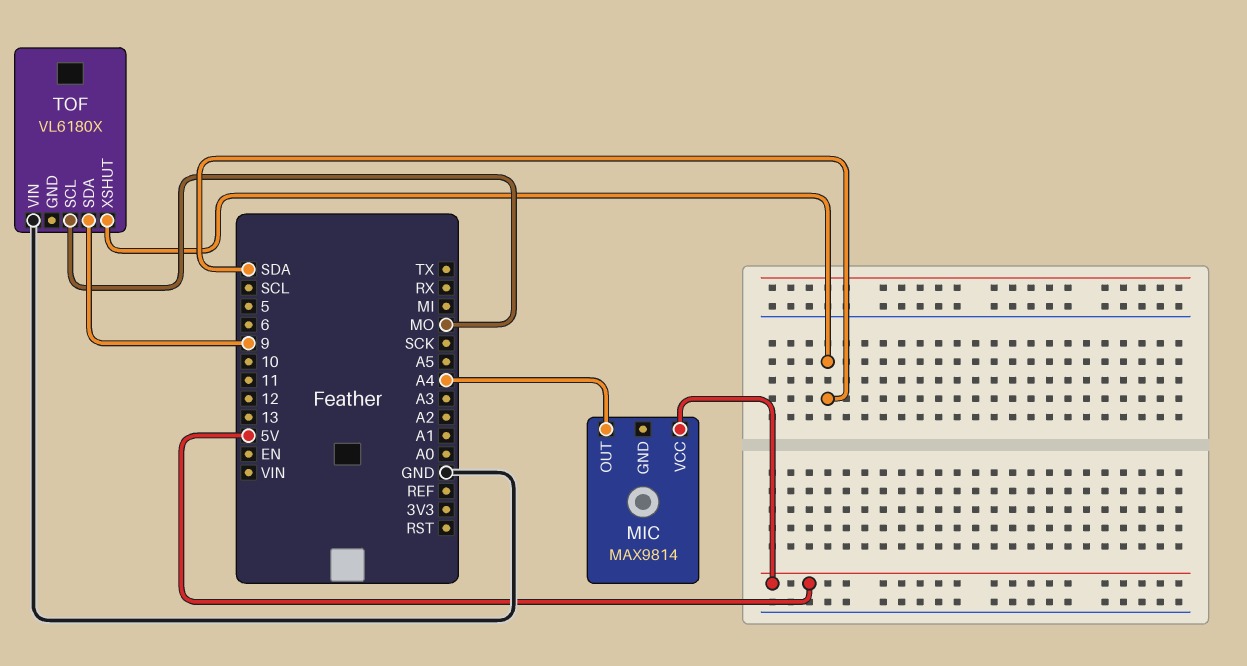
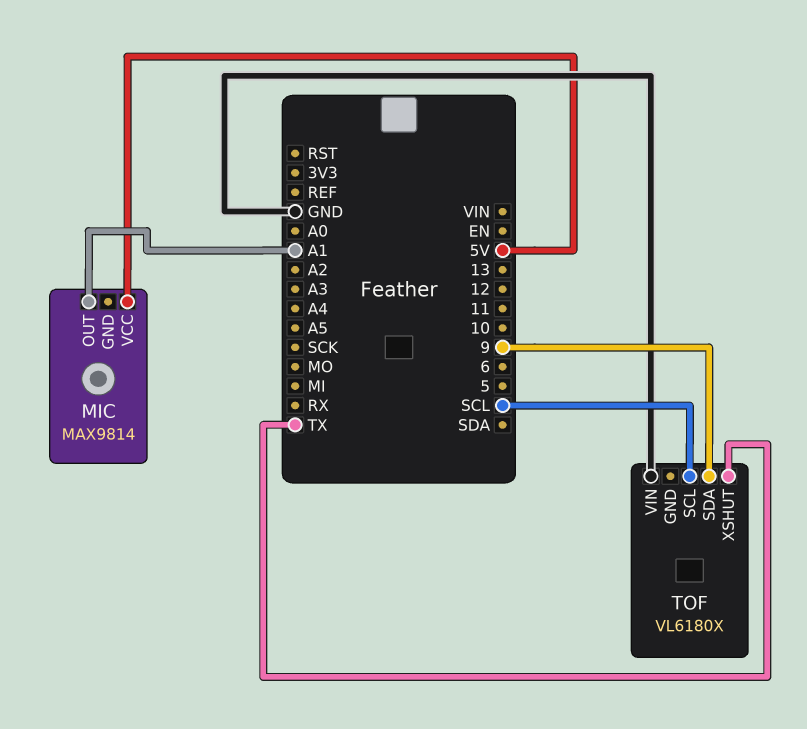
MIC pin OUT: A4 -> A1
TOF pin SCL: MO -> SCL
TOF pin XSHUT: SDA -> TX

